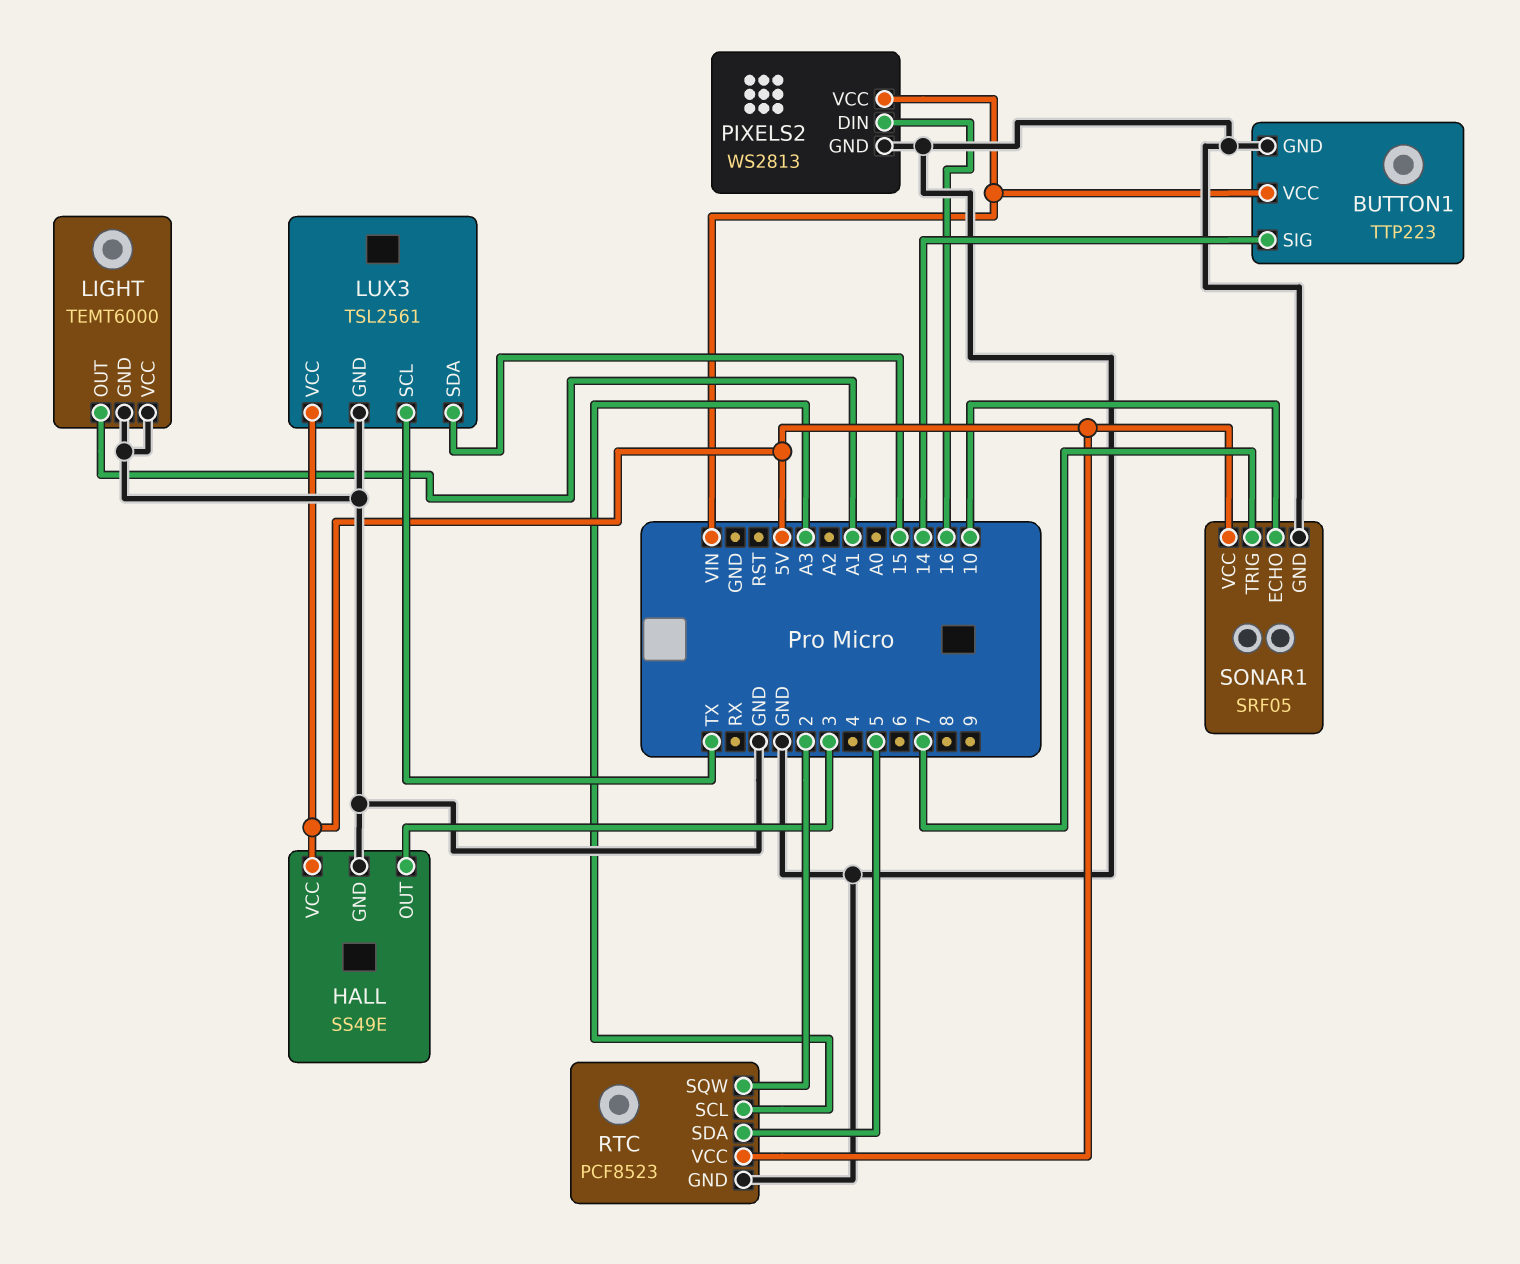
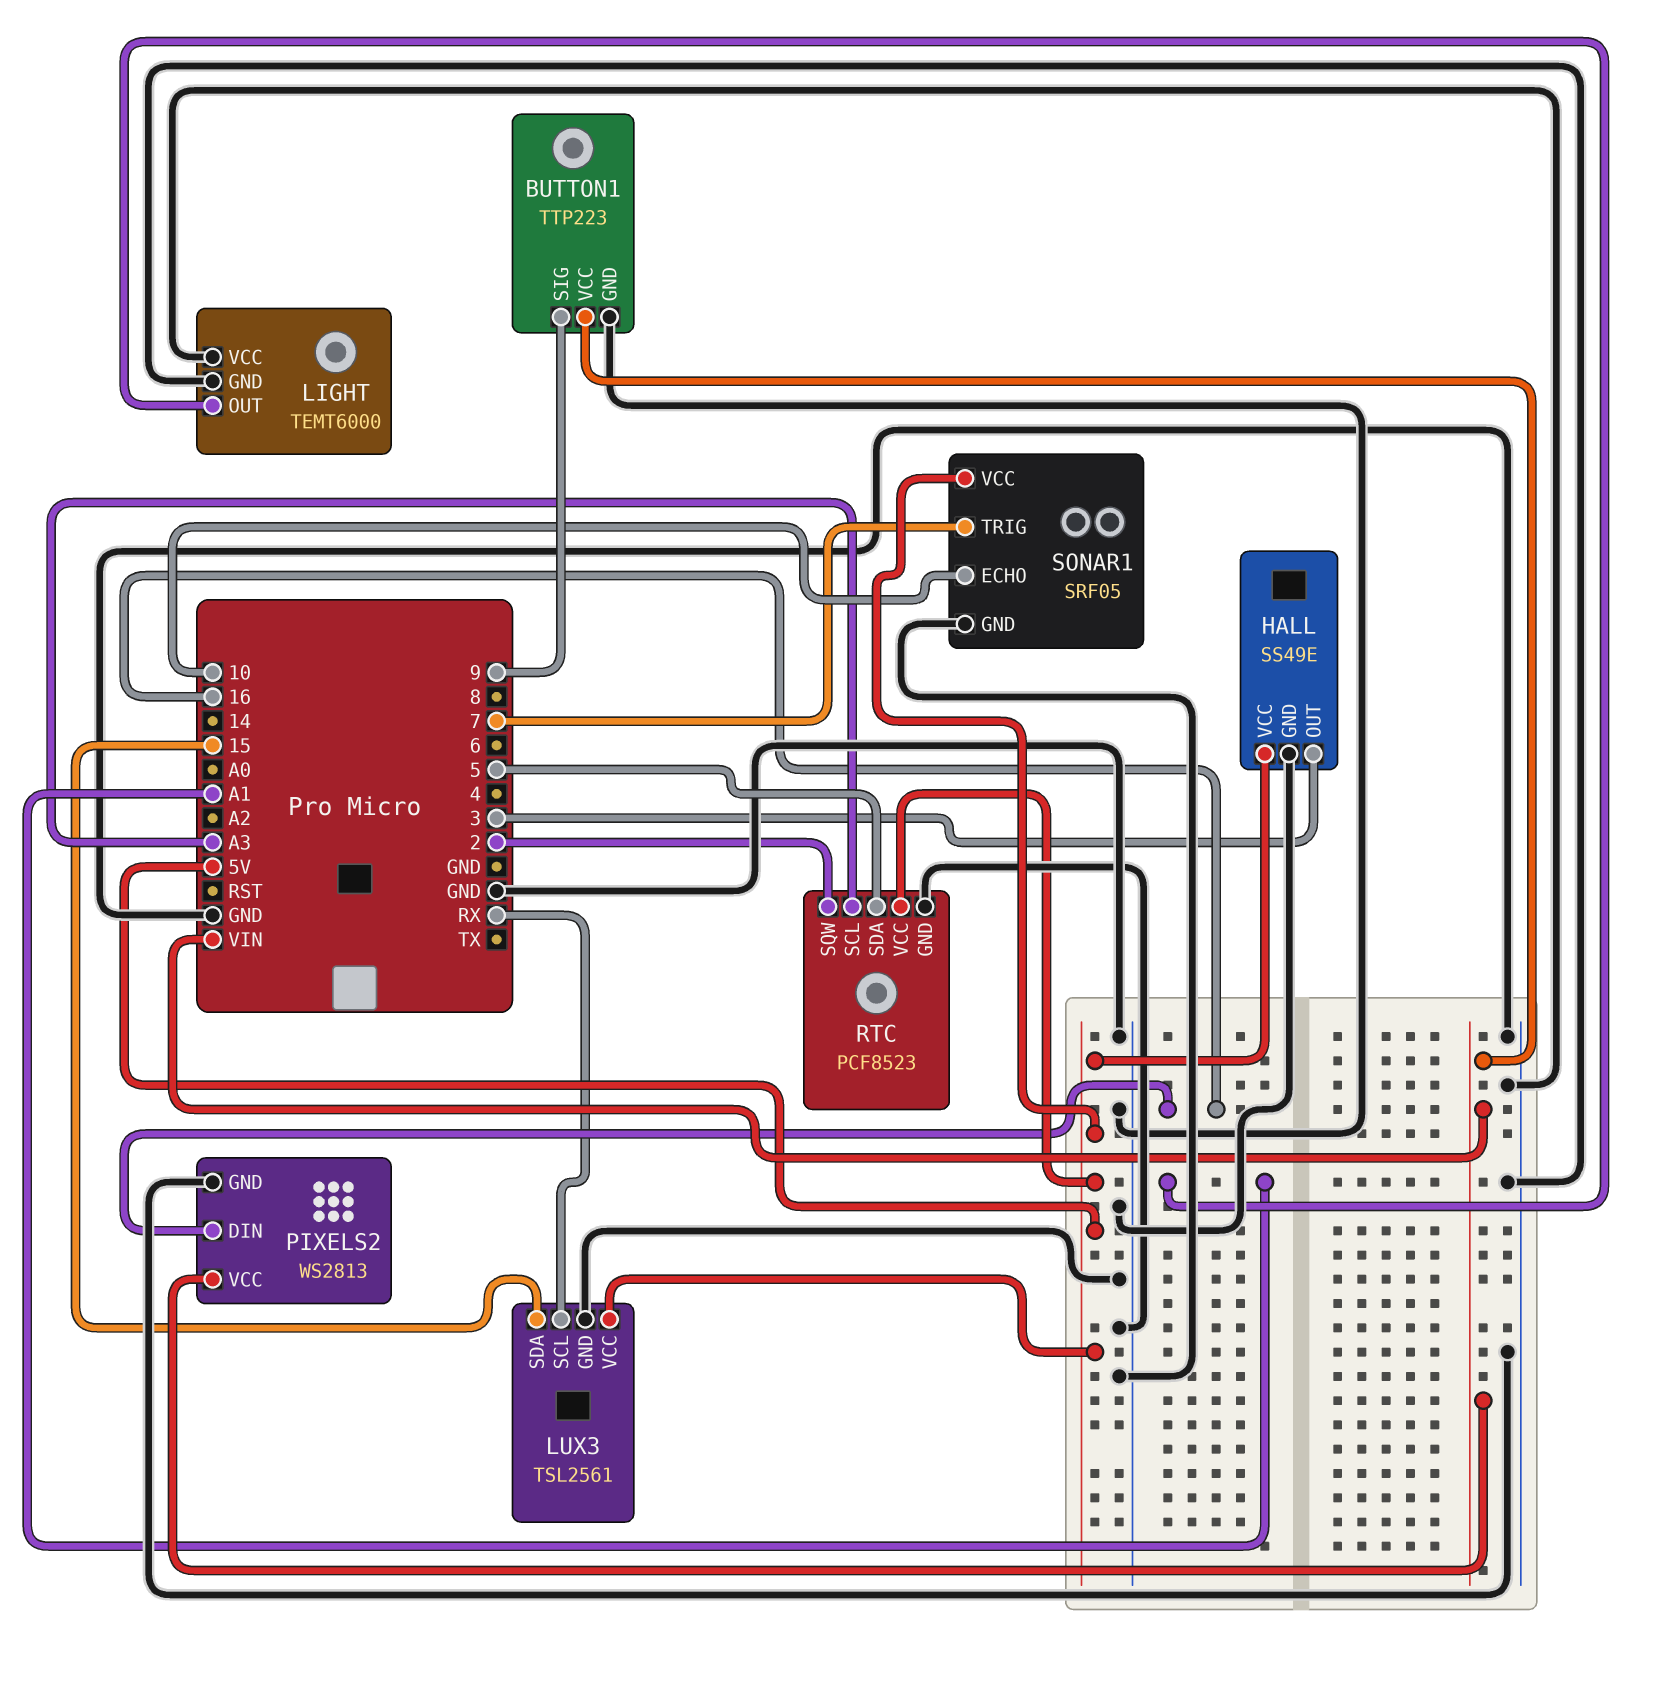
BUTTON1 pin SIG: 14 -> 9
LUX3 pin SCL: TX -> RX

